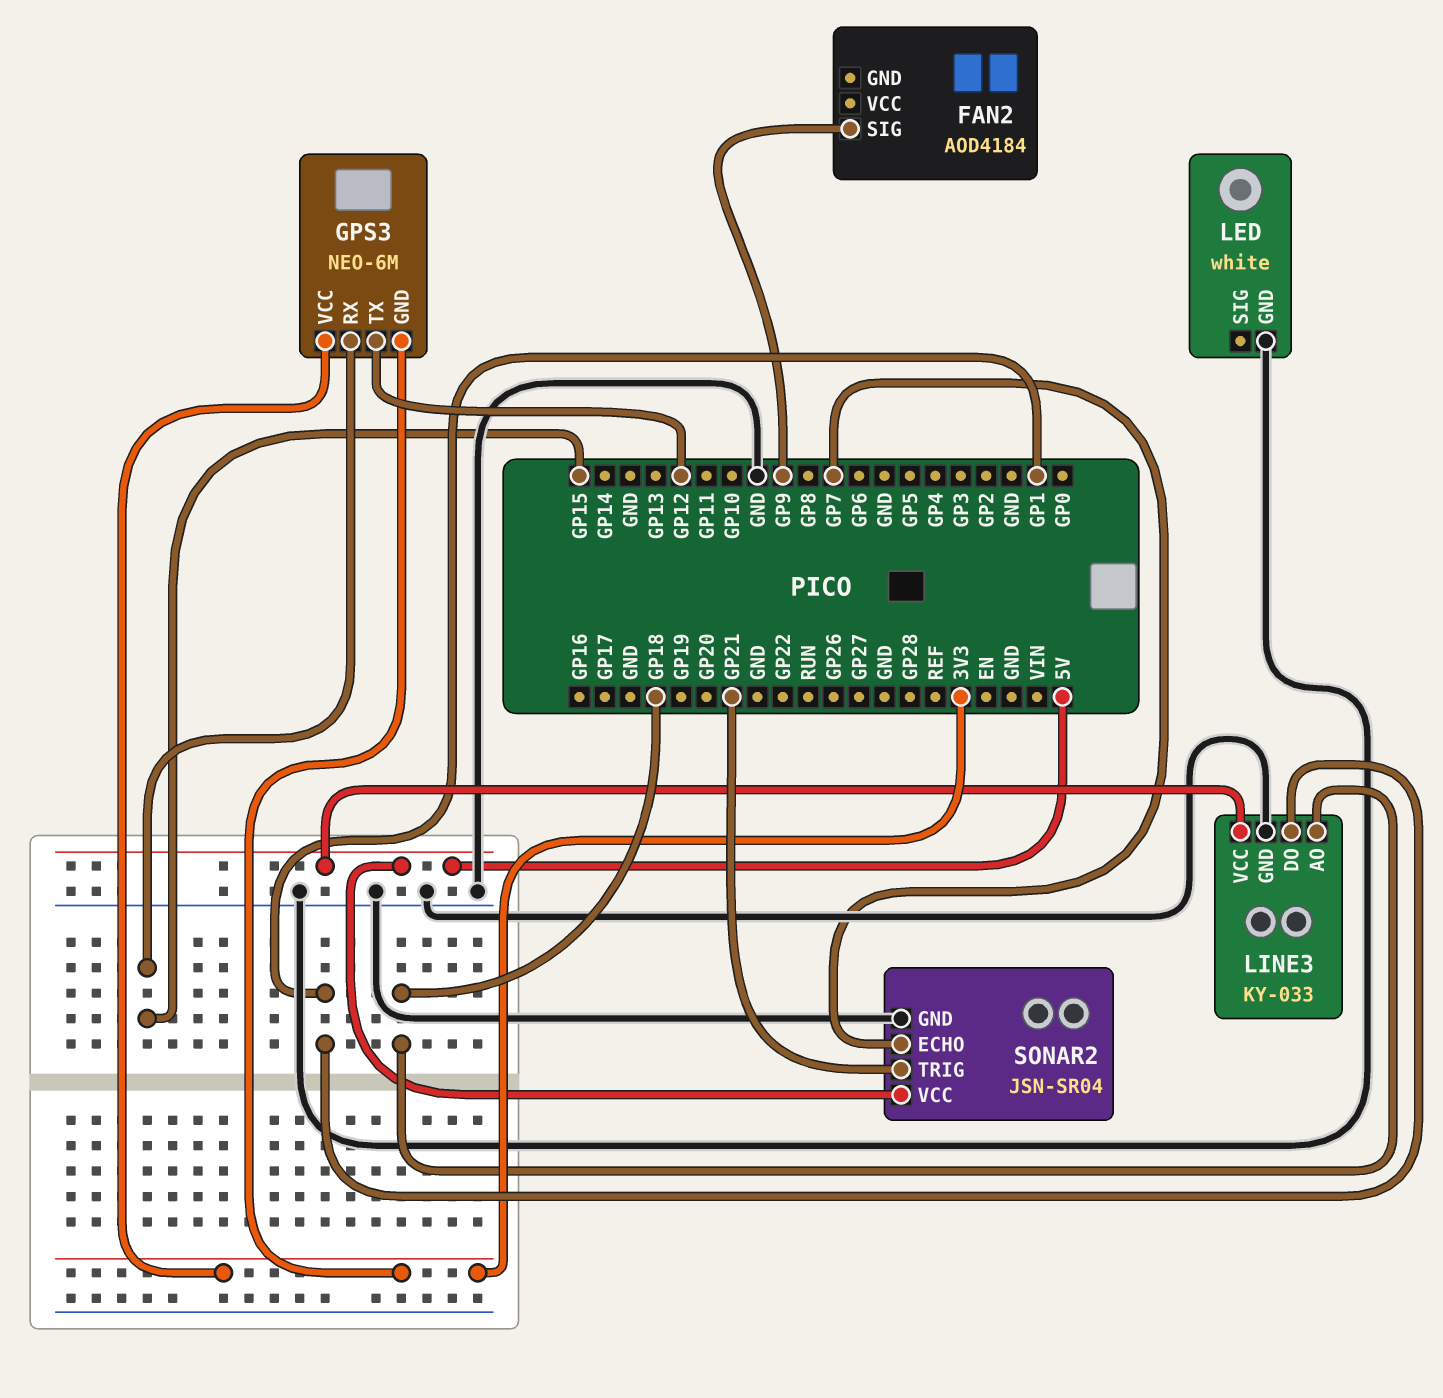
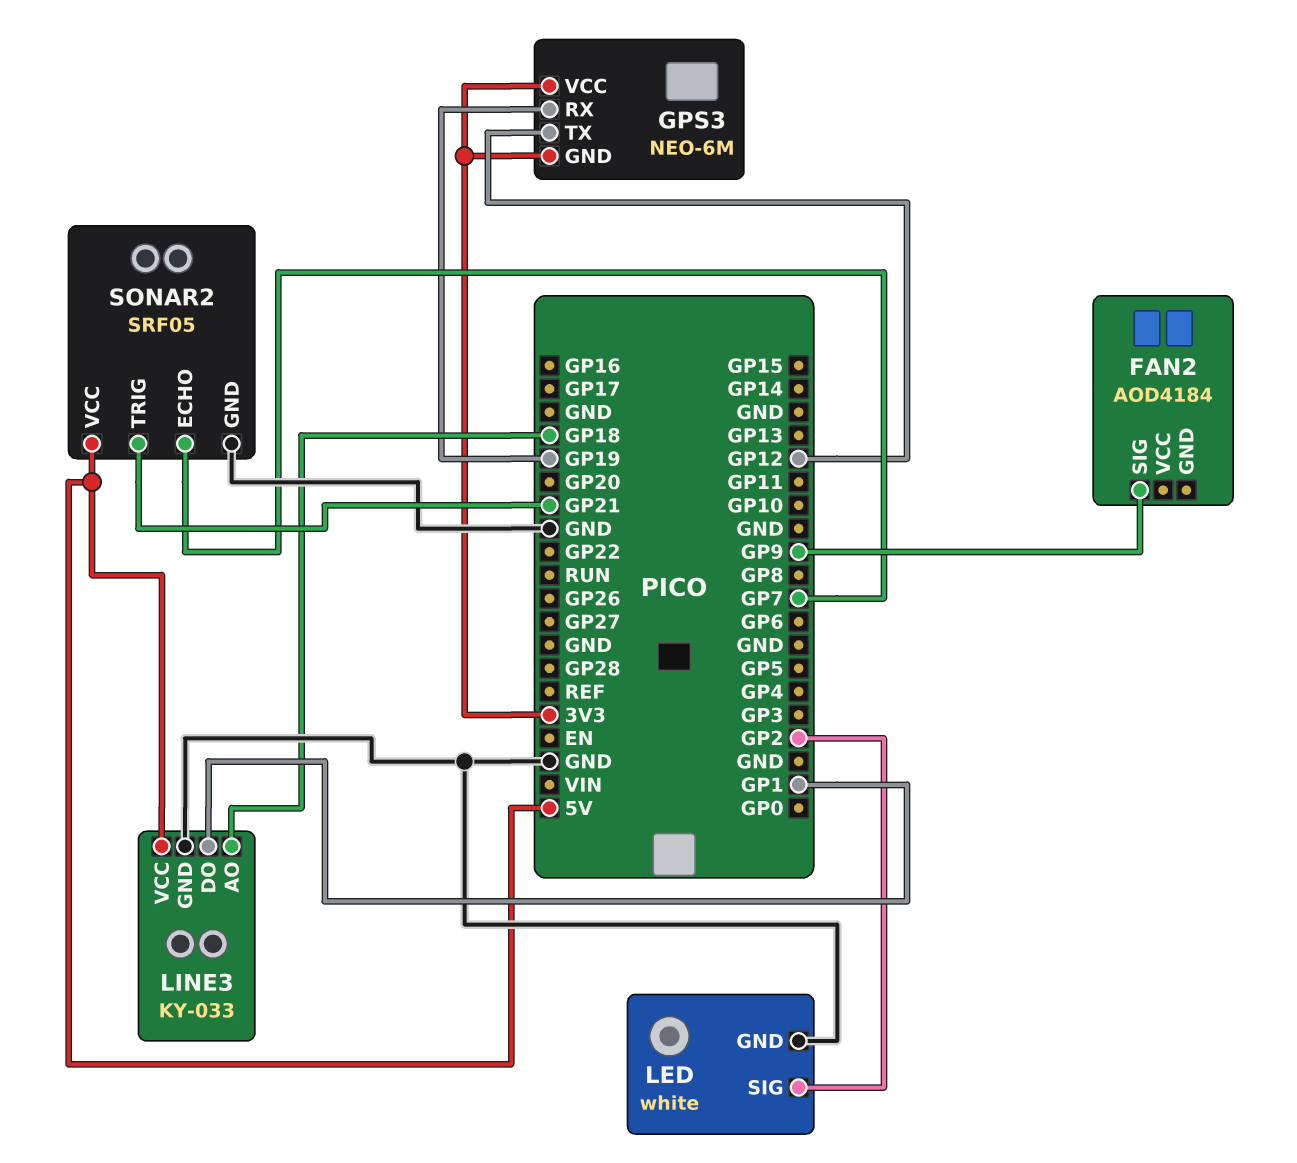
GPS3 pin RX: GP15 -> GP19
LED pin SIG: none -> GP2
SONAR2: JSN-SR04 -> SRF05

